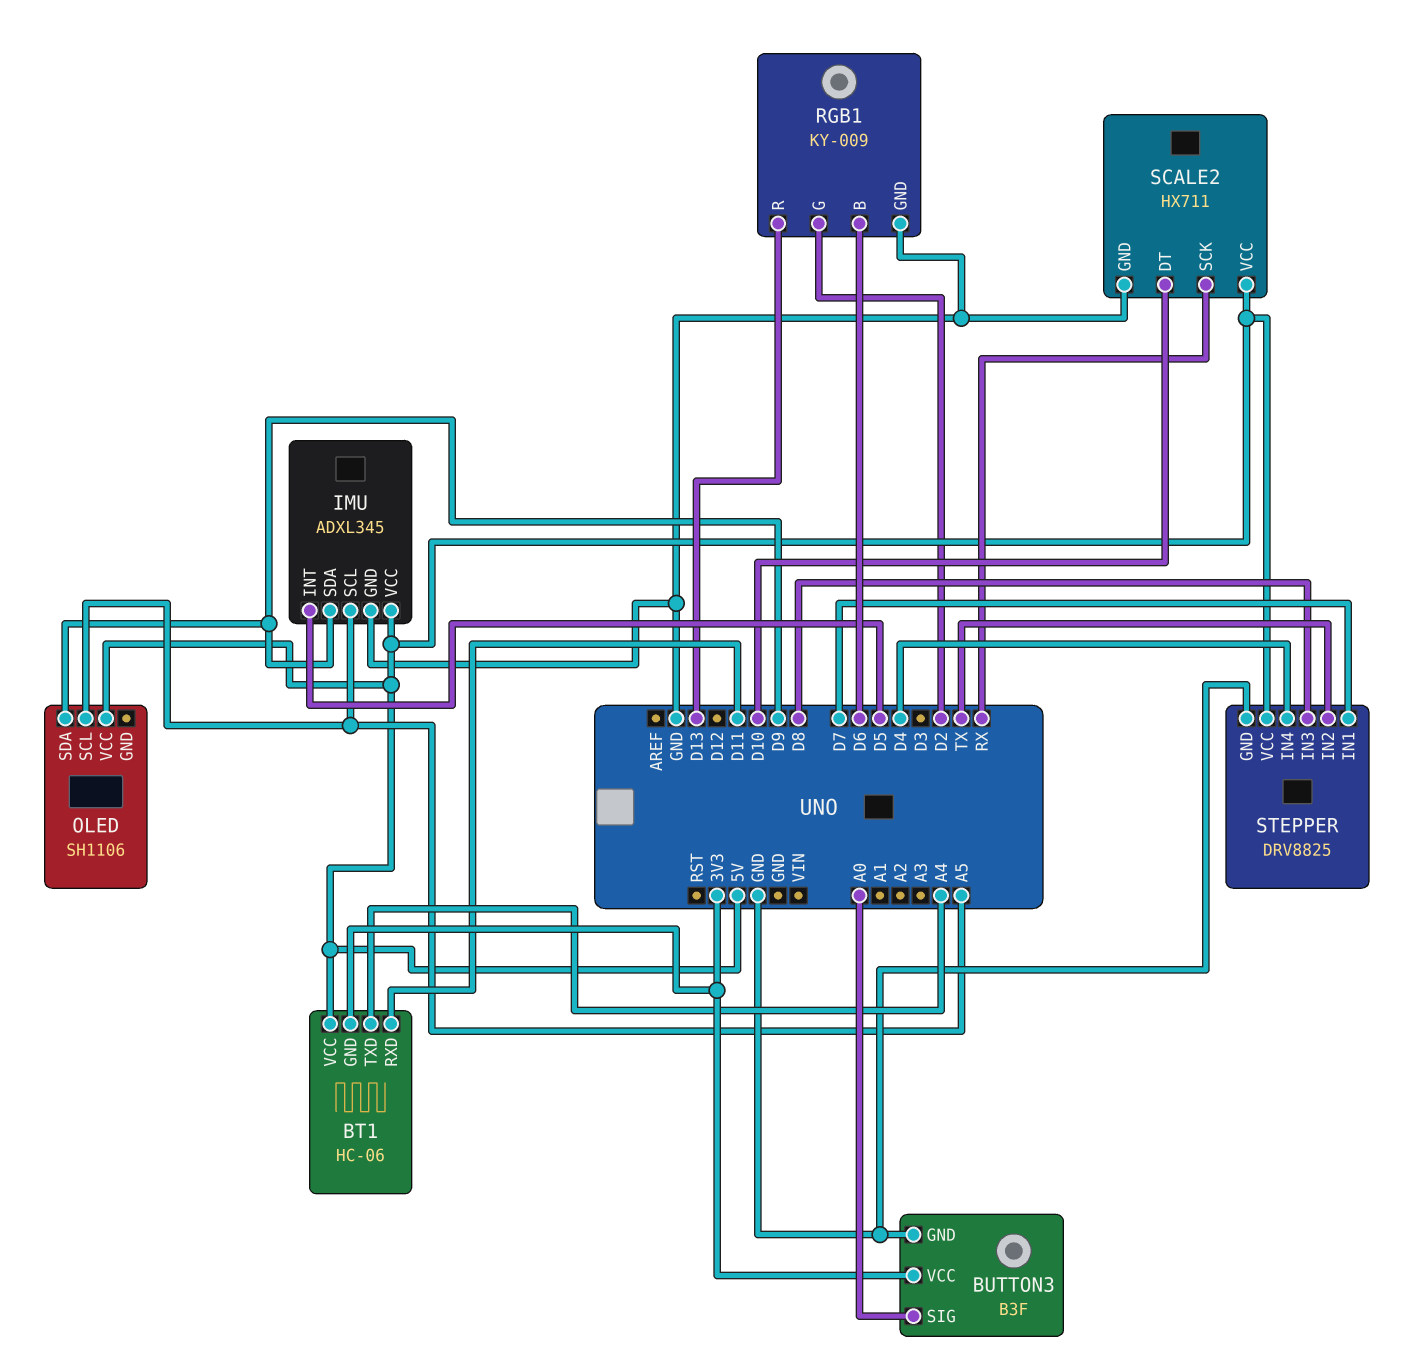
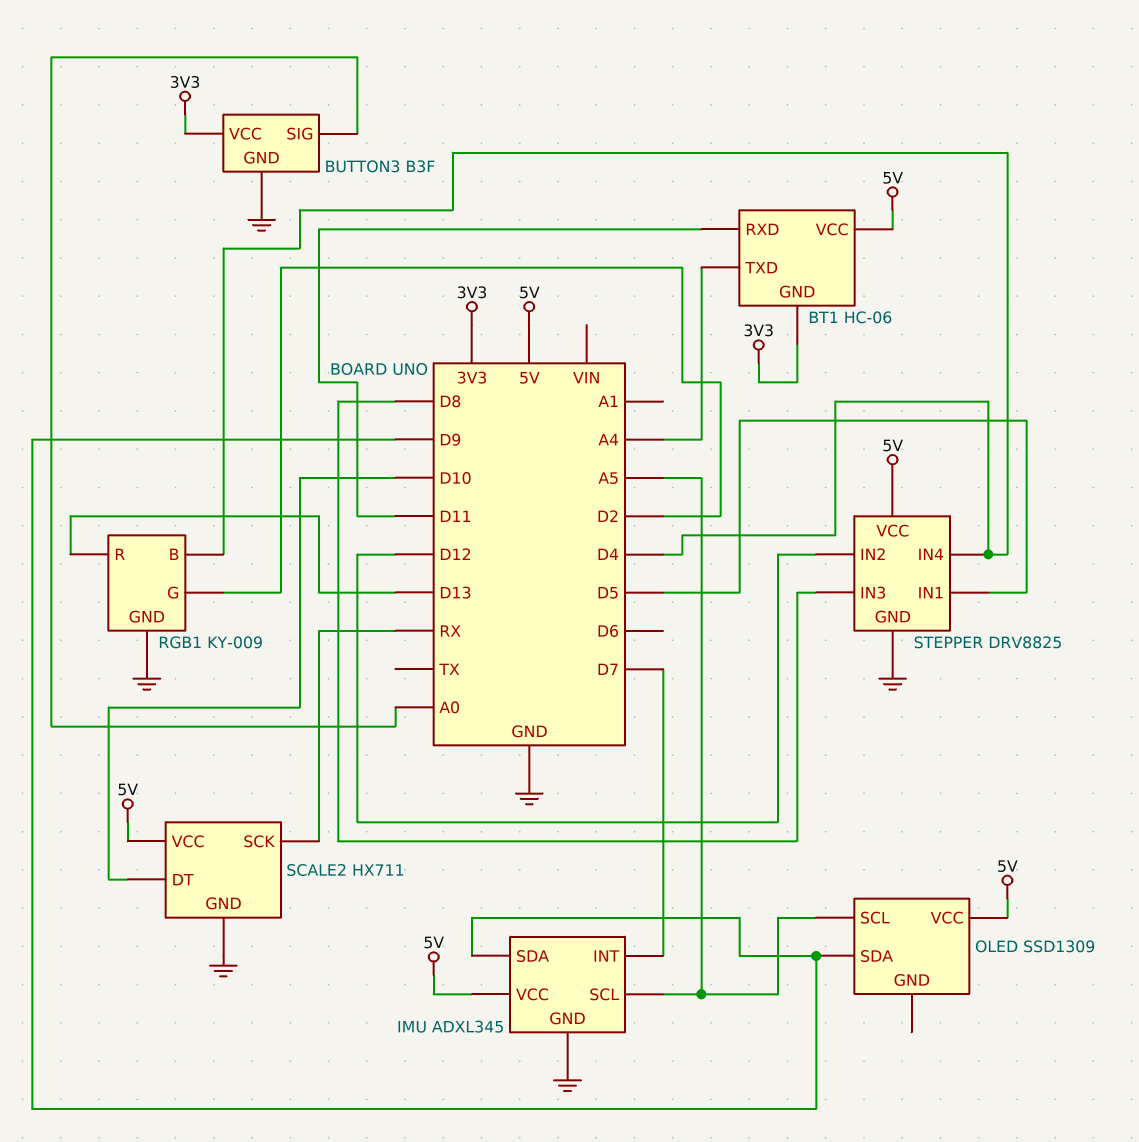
IMU pin INT: D5 -> D7
OLED: SH1106 -> SSD1309
RGB1 pin B: D6 -> D4
STEPPER pin IN1: D7 -> D5
STEPPER pin IN2: TX -> D12

